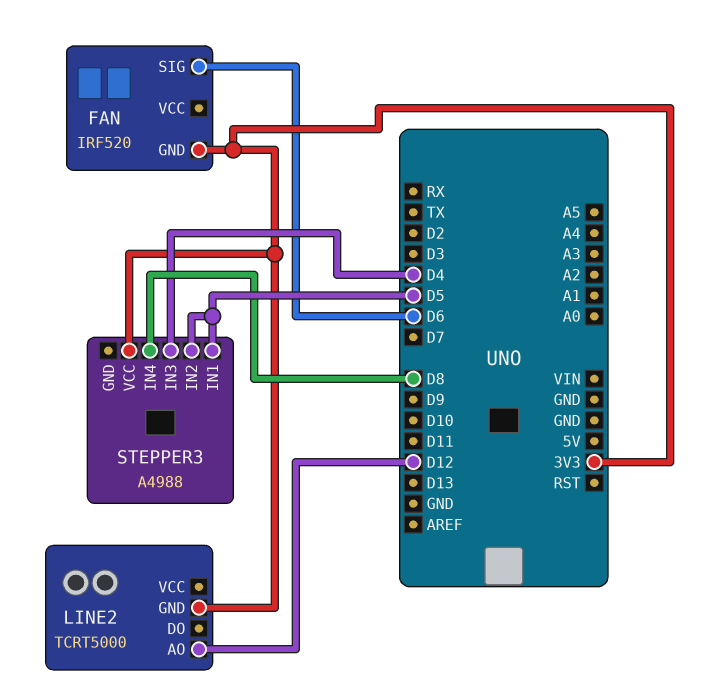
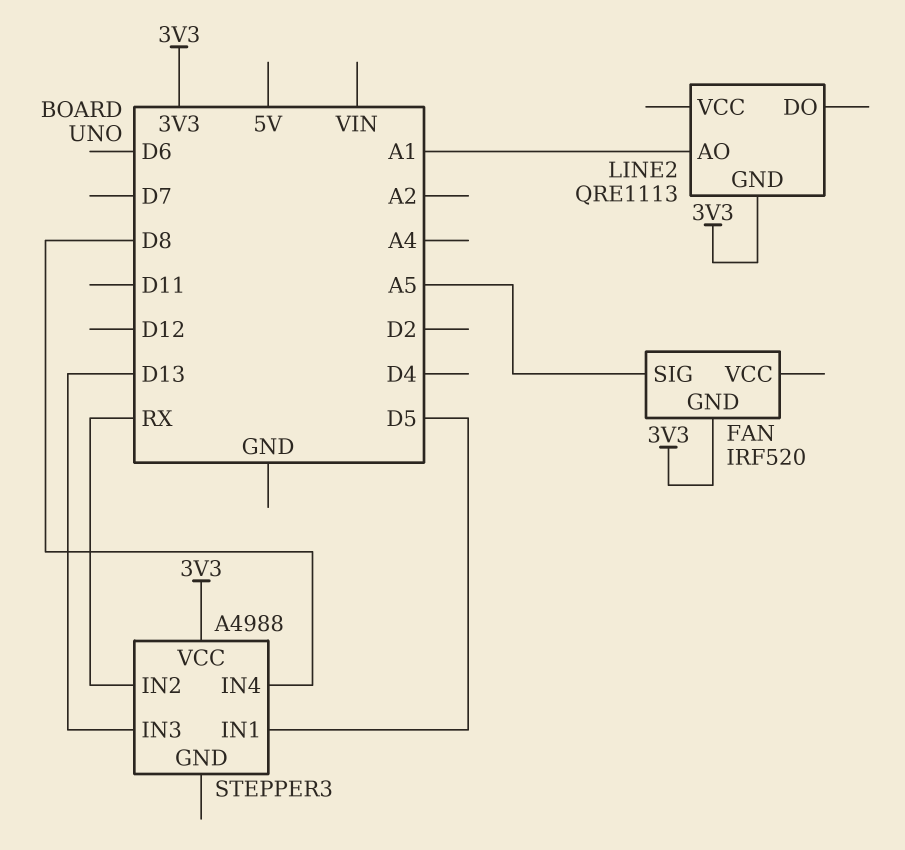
FAN pin SIG: D6 -> A5
LINE2: TCRT5000 -> QRE1113
LINE2 pin AO: D12 -> A1
STEPPER3 pin IN2: D5 -> RX
STEPPER3 pin IN3: D4 -> D13

